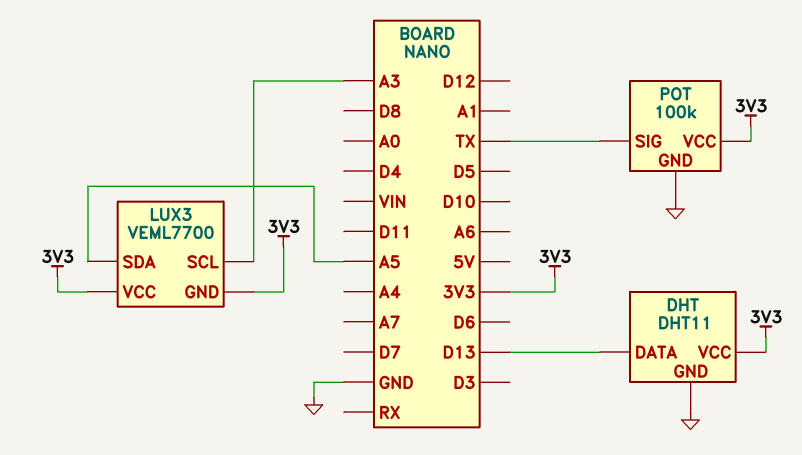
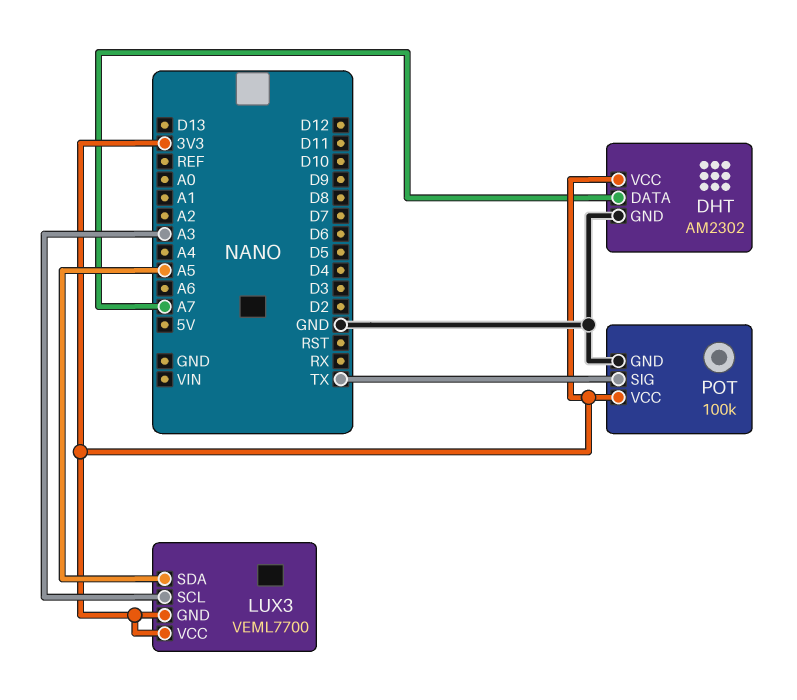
DHT: DHT11 -> AM2302
DHT pin DATA: D13 -> A7

